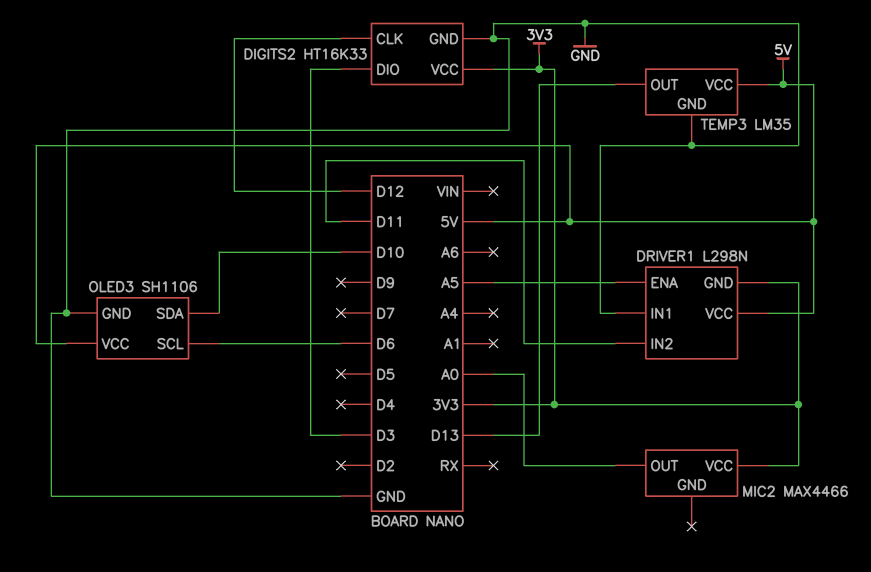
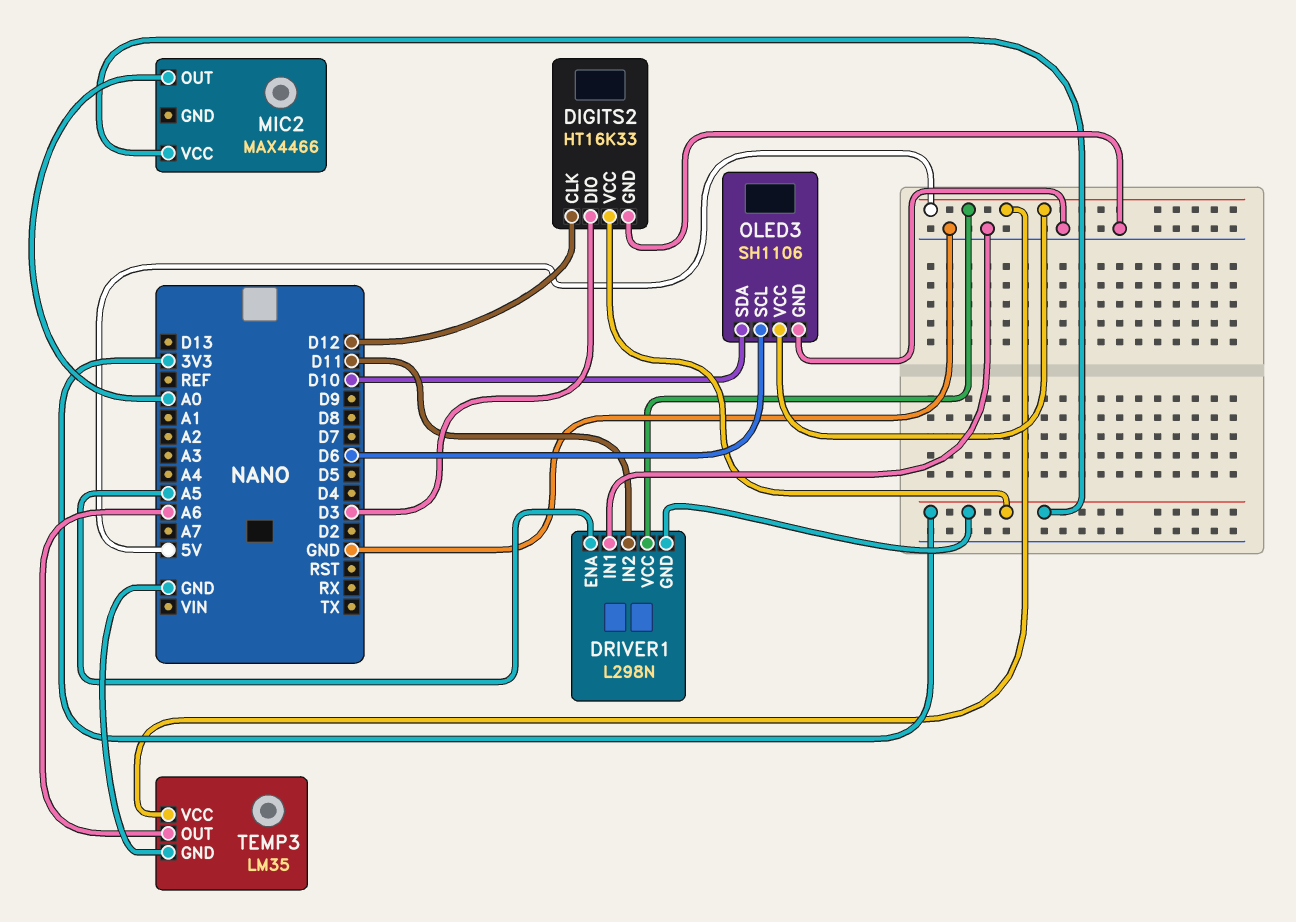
TEMP3 pin OUT: D13 -> A6

